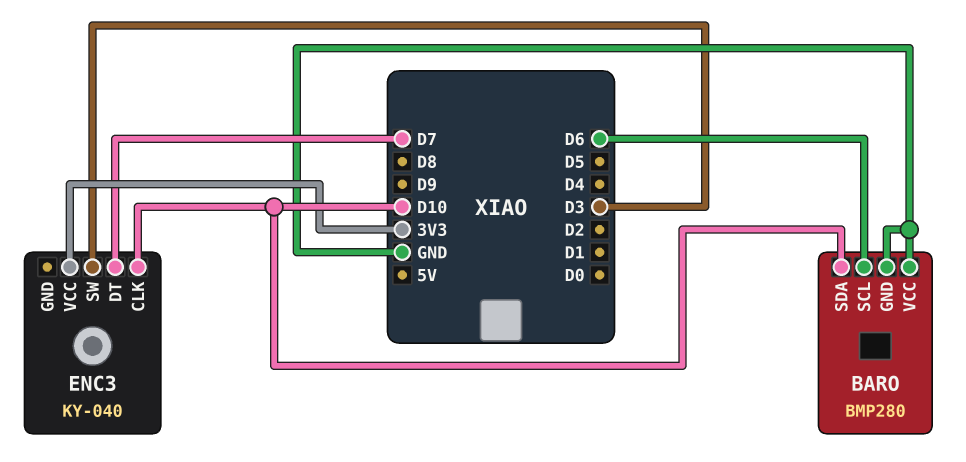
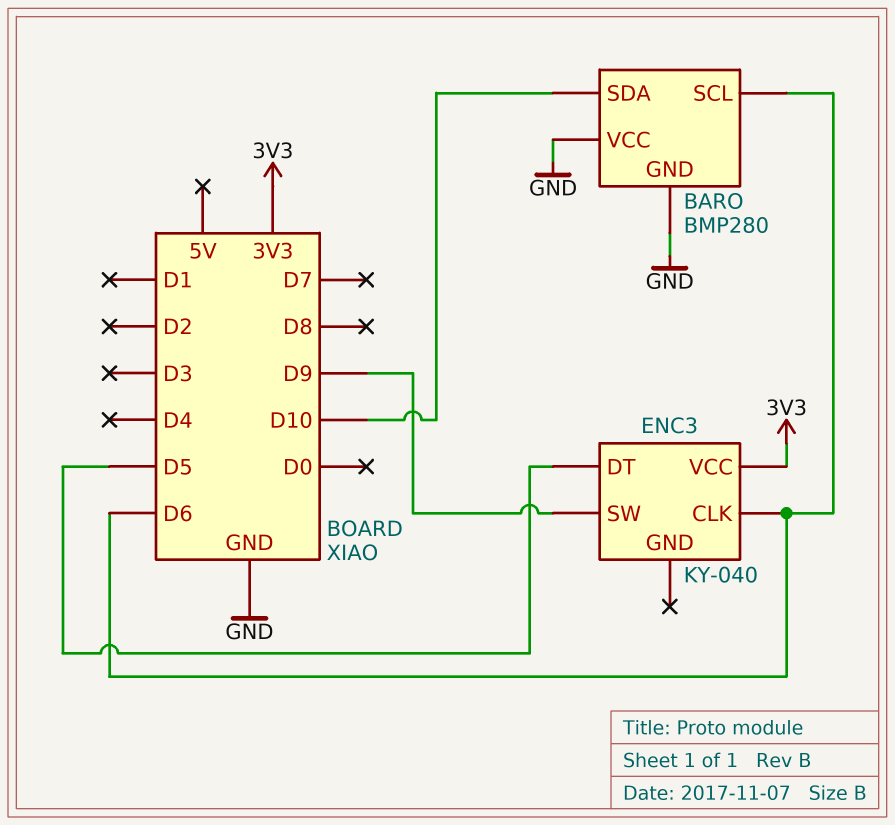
ENC3 pin CLK: D10 -> D6
ENC3 pin DT: D7 -> D5
ENC3 pin SW: D3 -> D9

